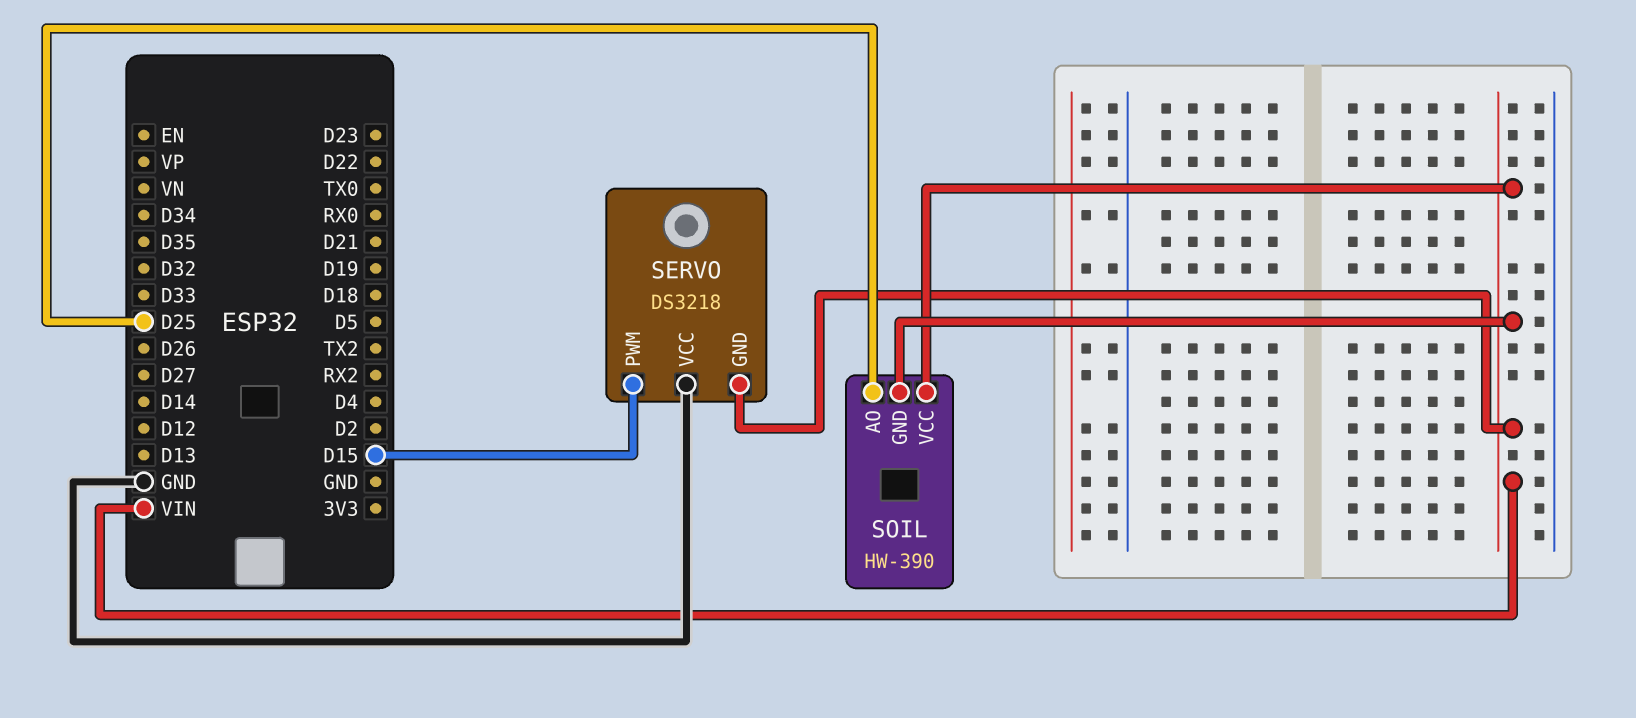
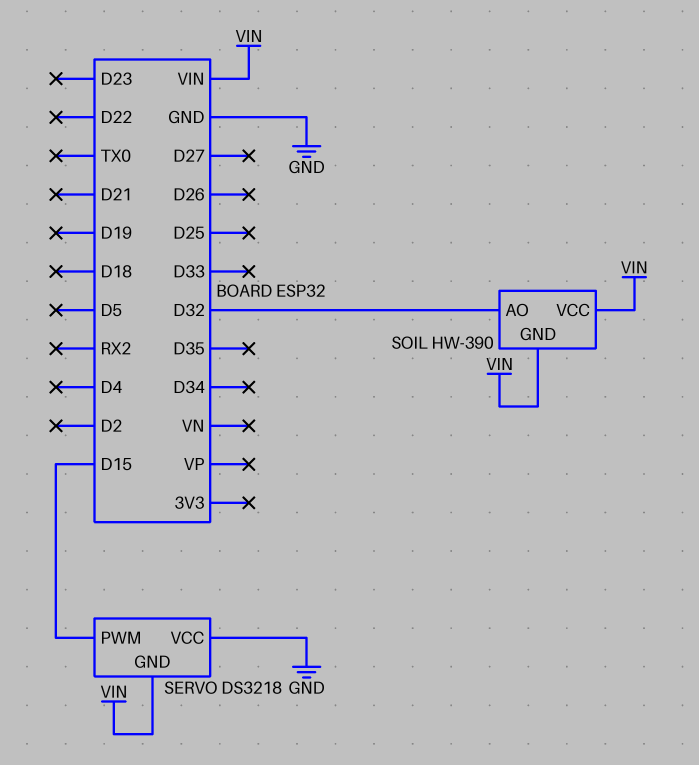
SOIL pin AO: D25 -> D32

